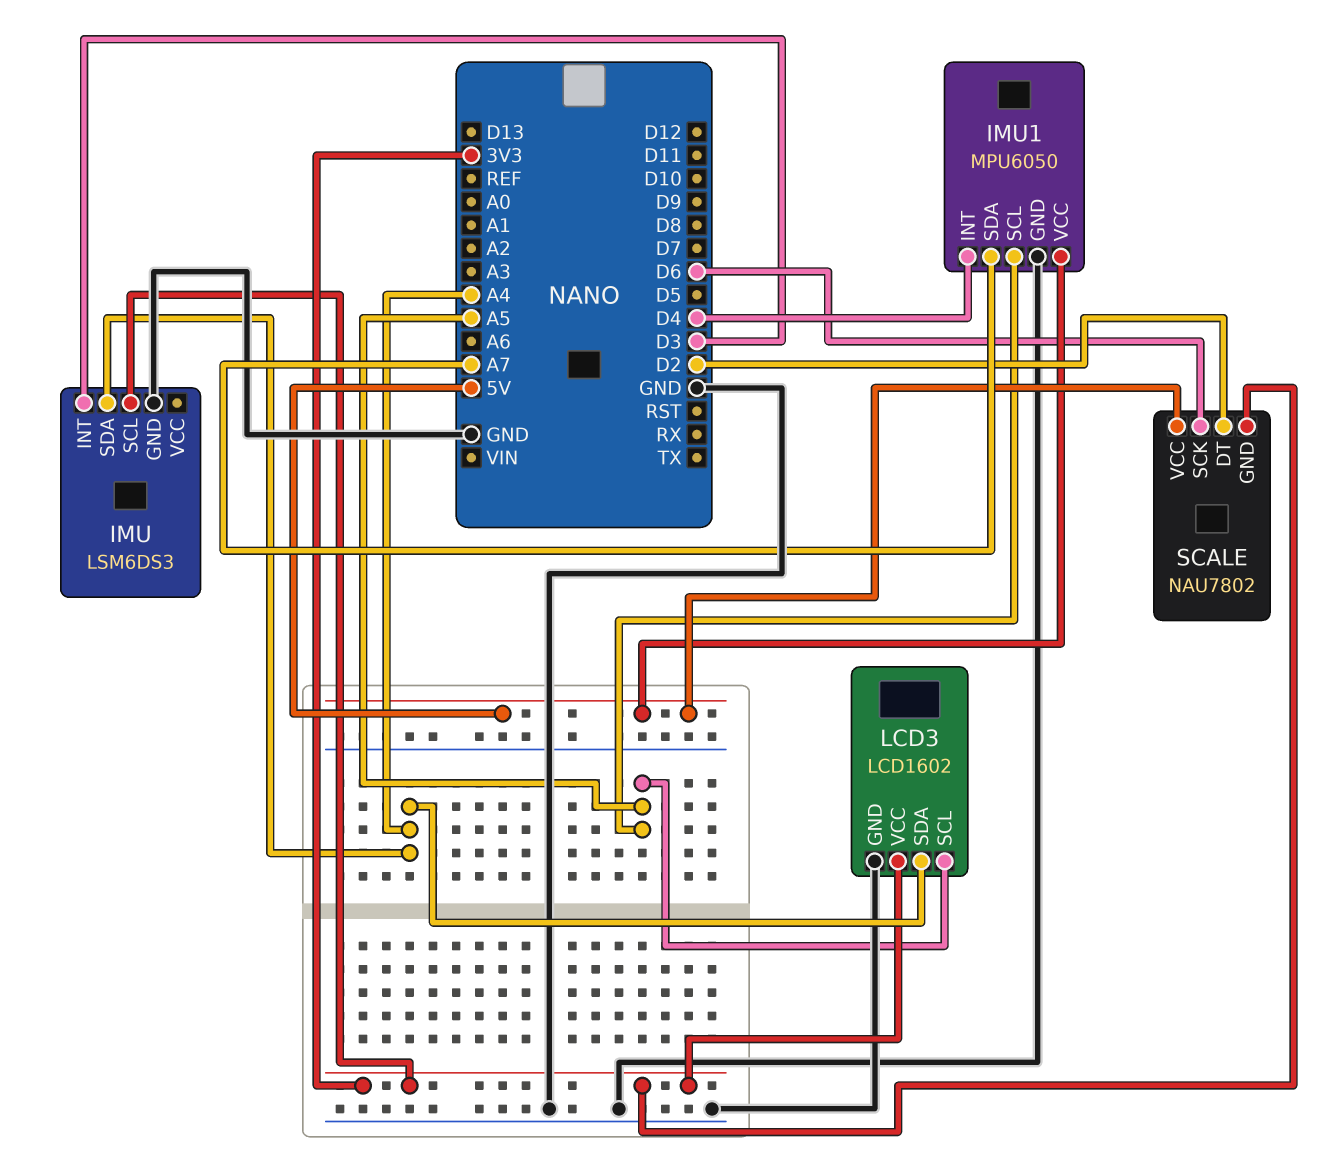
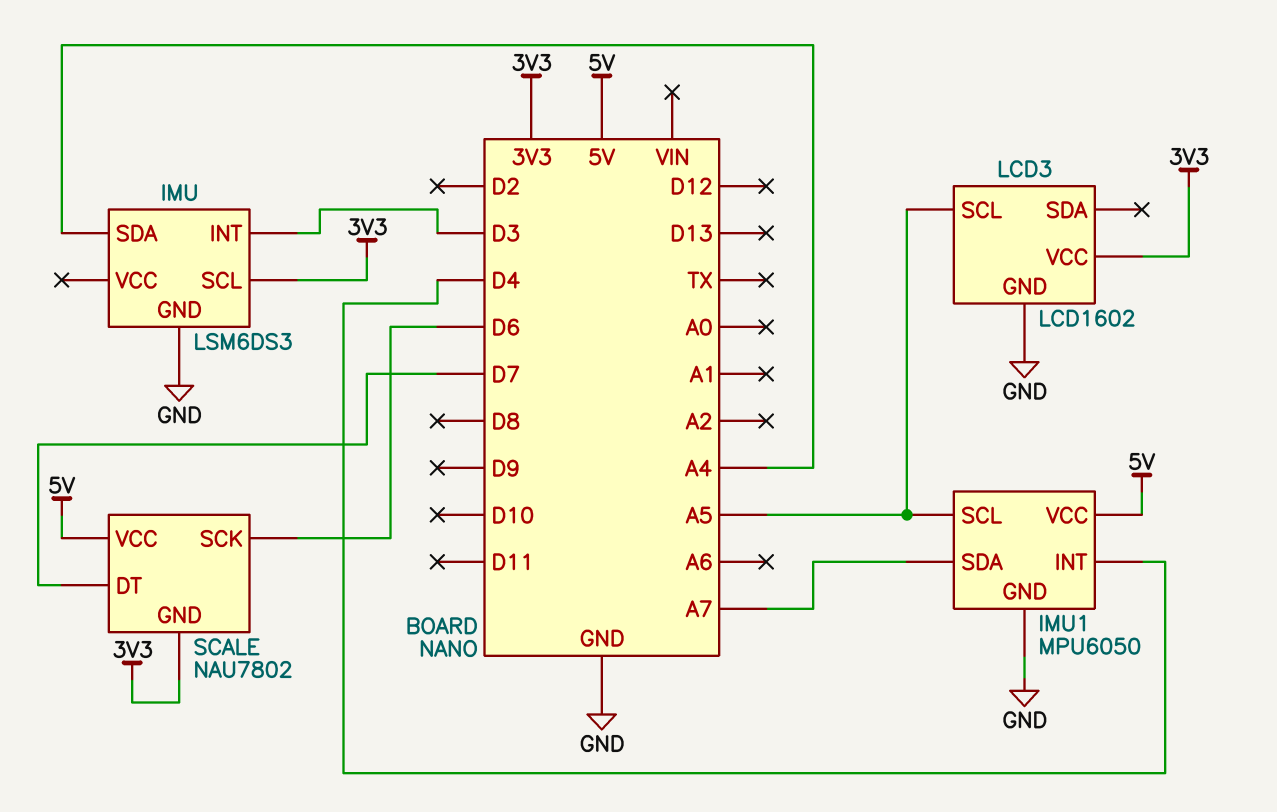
LCD3 pin SDA: A4 -> none
SCALE pin DT: D2 -> D7

